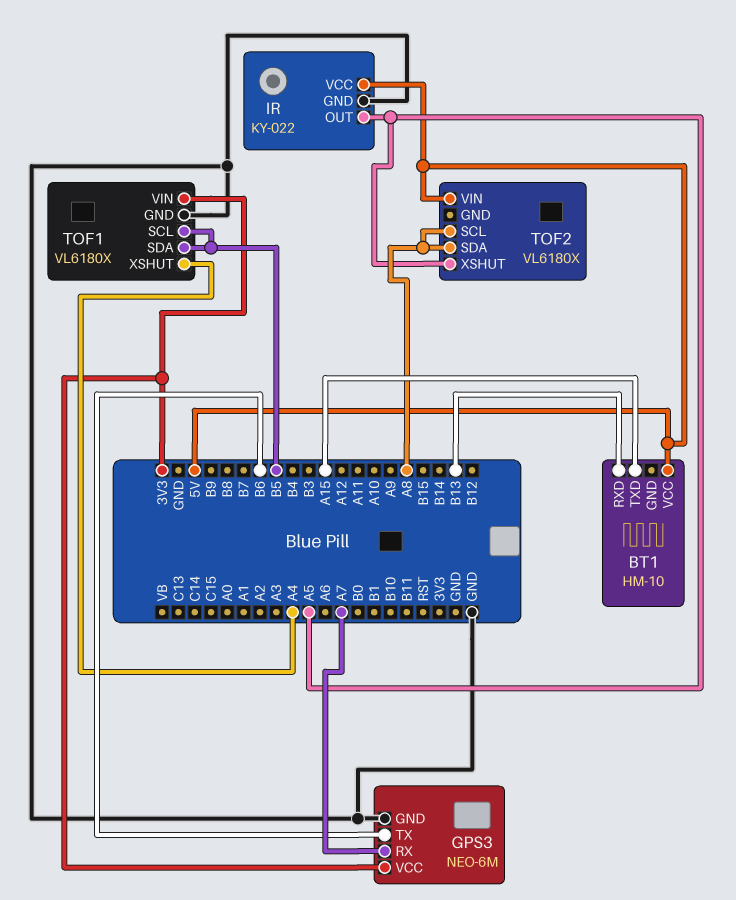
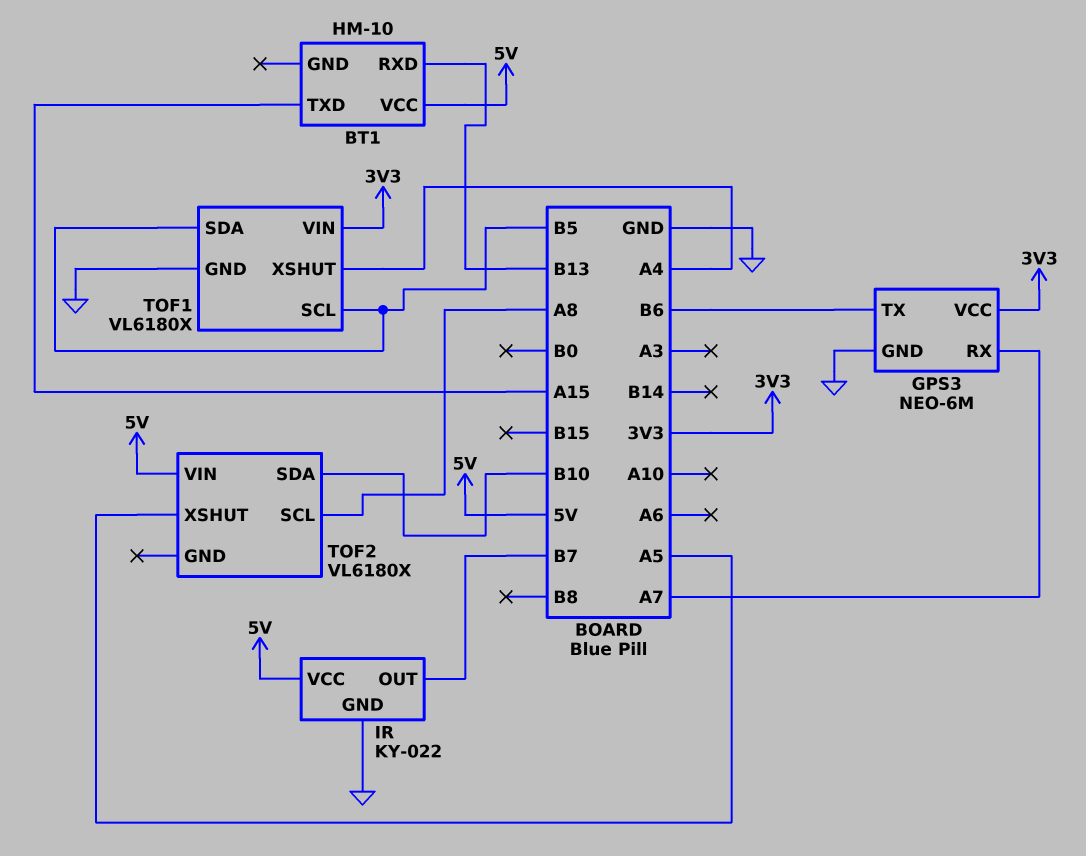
IR pin OUT: A5 -> B7
TOF2 pin SDA: A8 -> B10

